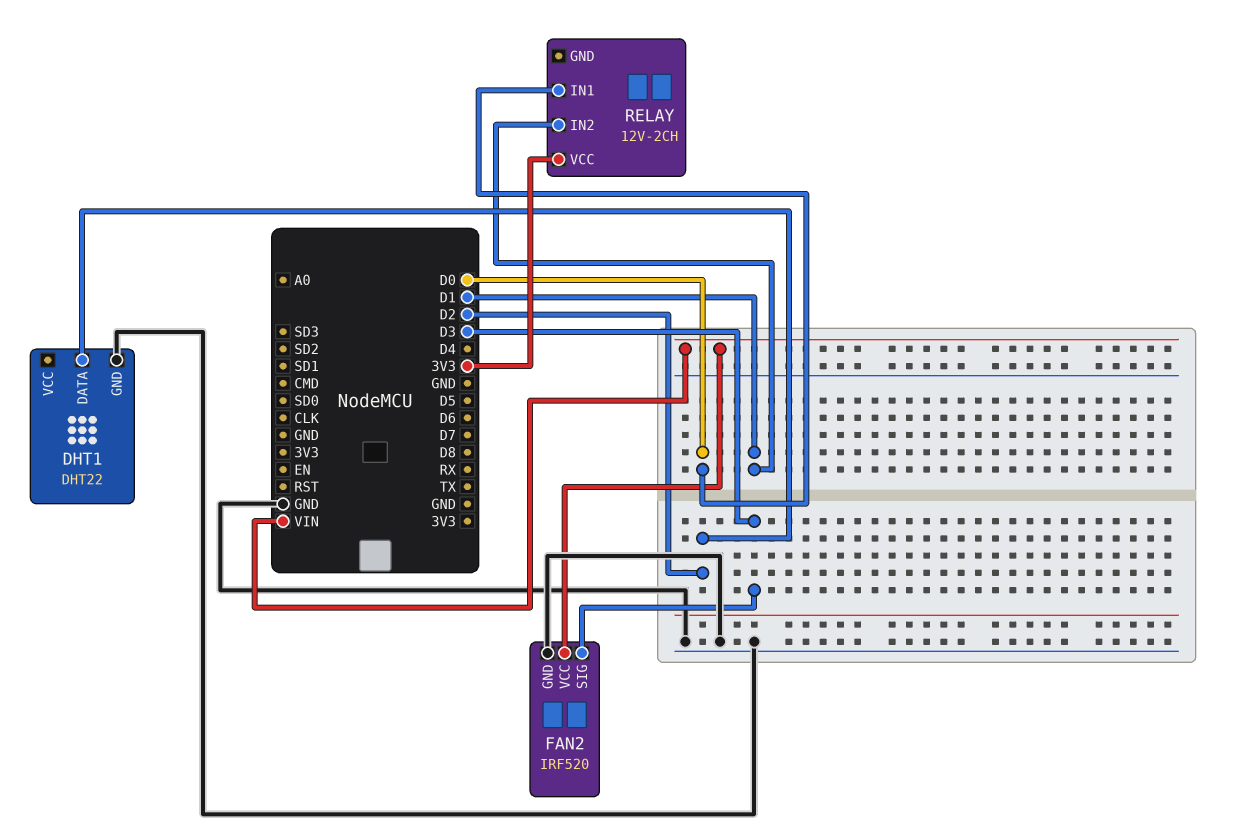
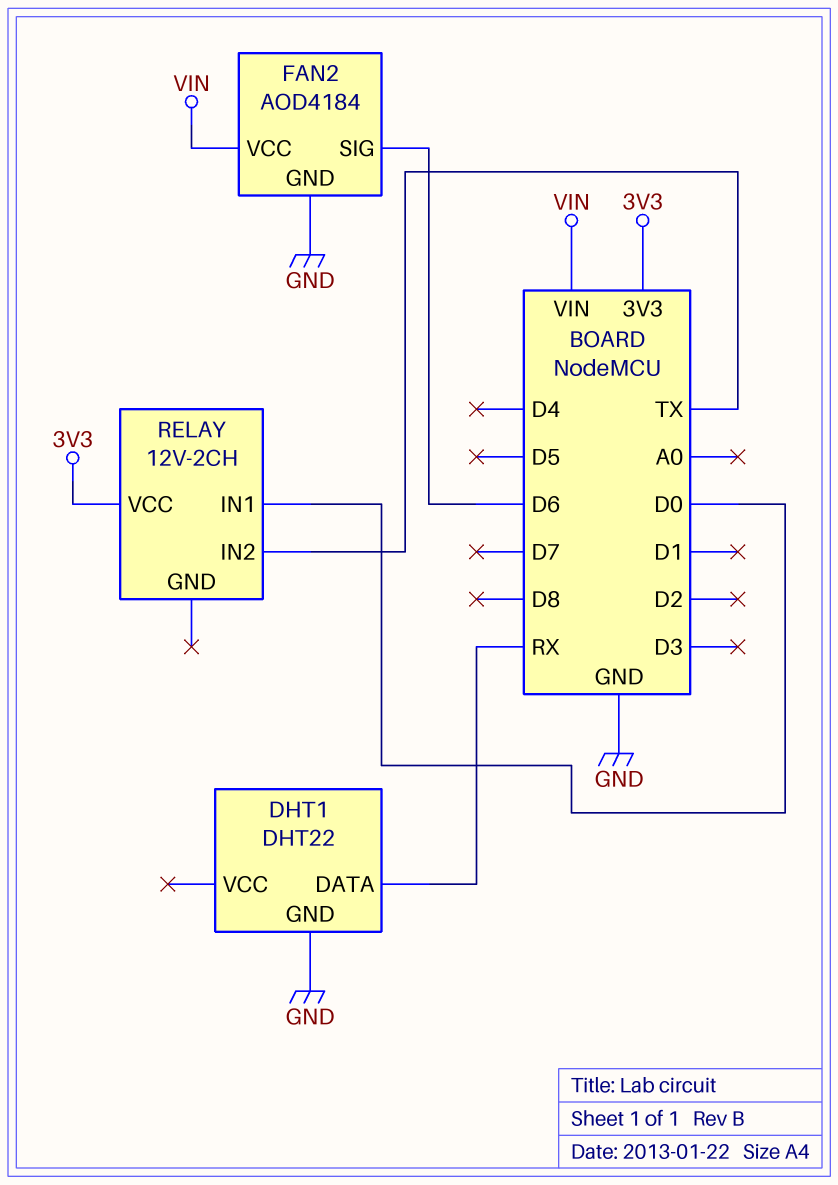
DHT1 pin DATA: D2 -> RX
FAN2: IRF520 -> AOD4184
FAN2 pin SIG: D3 -> D6
RELAY pin IN2: D1 -> TX

